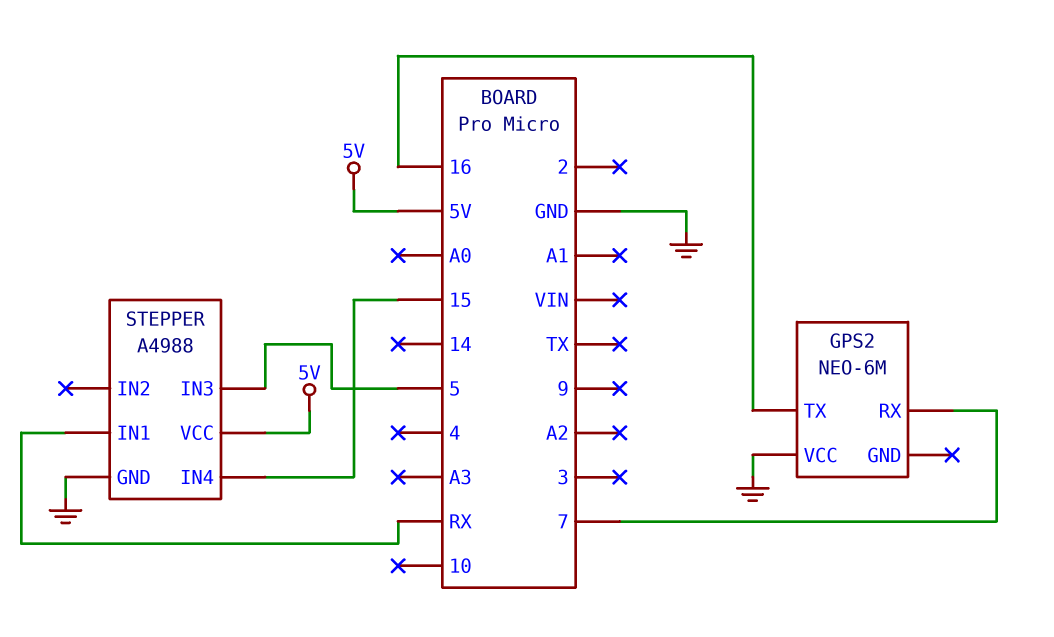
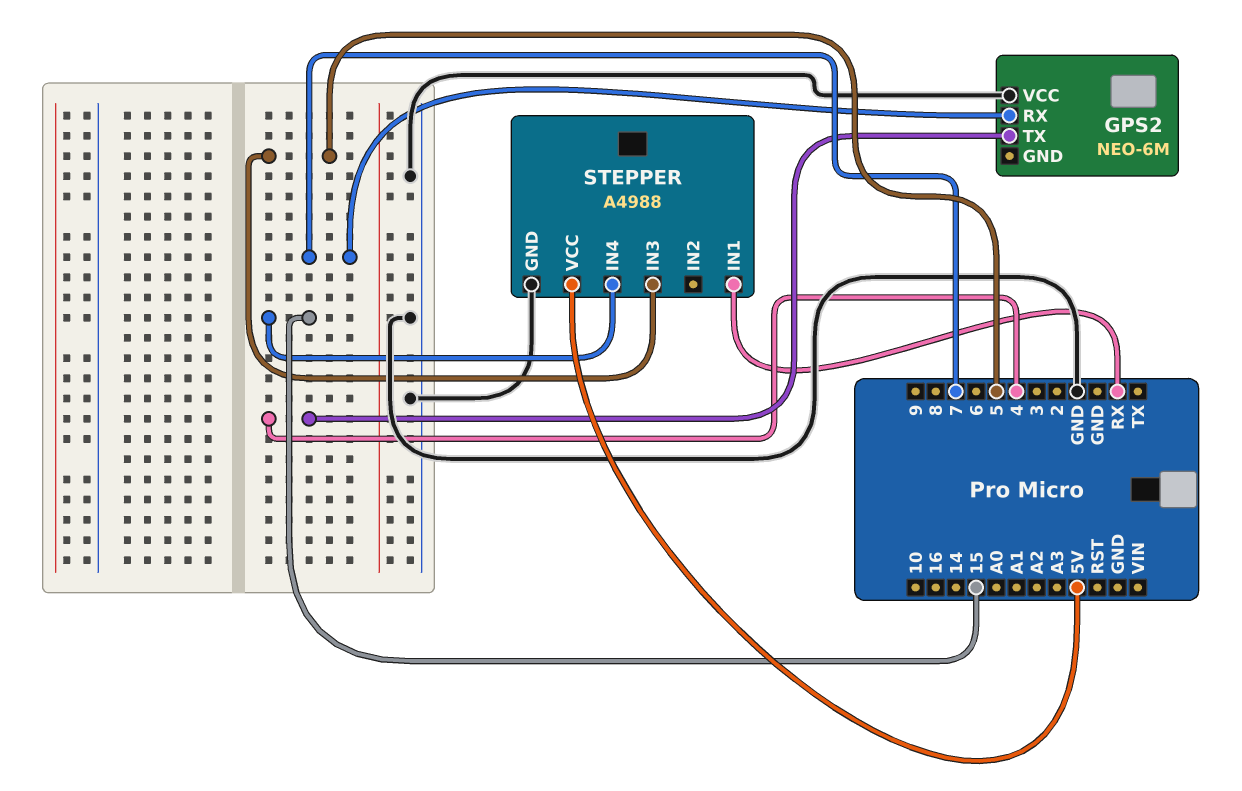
GPS2 pin TX: 16 -> 4

